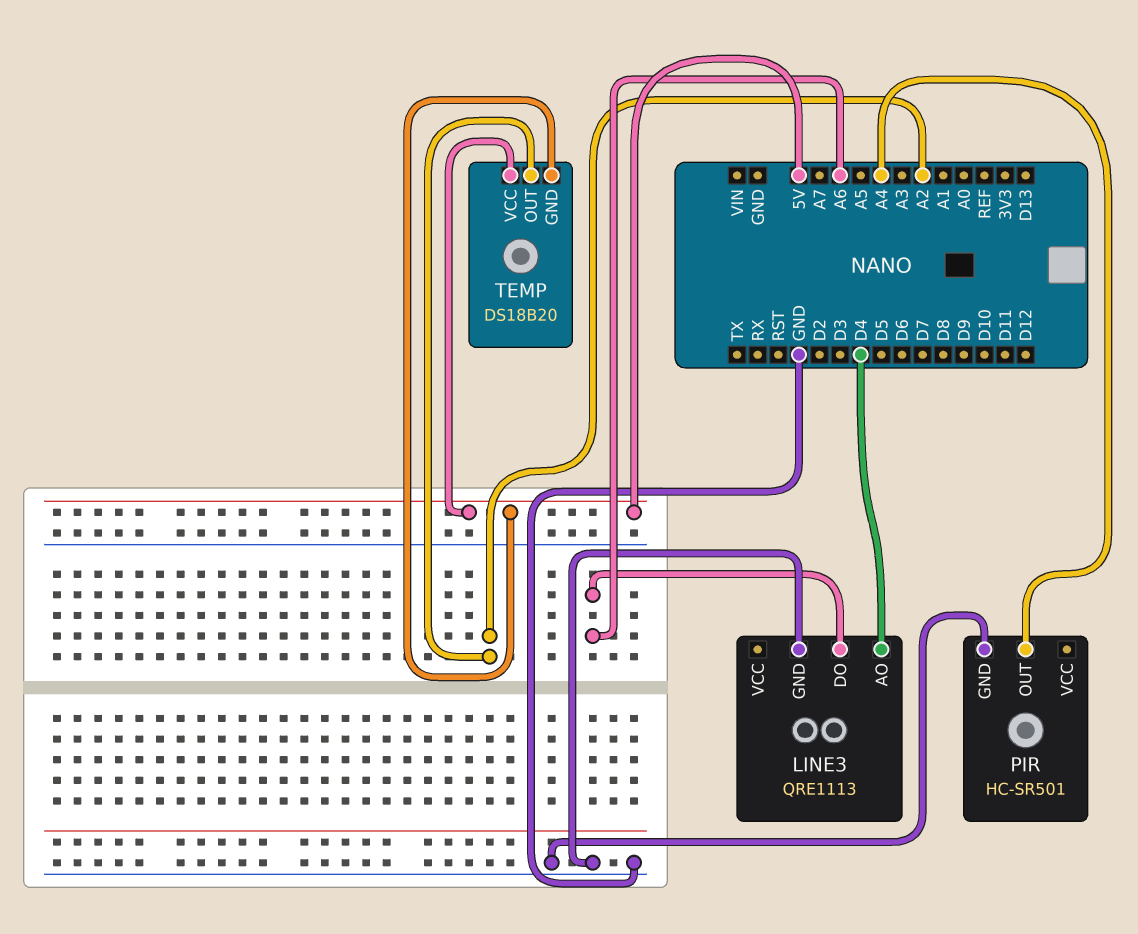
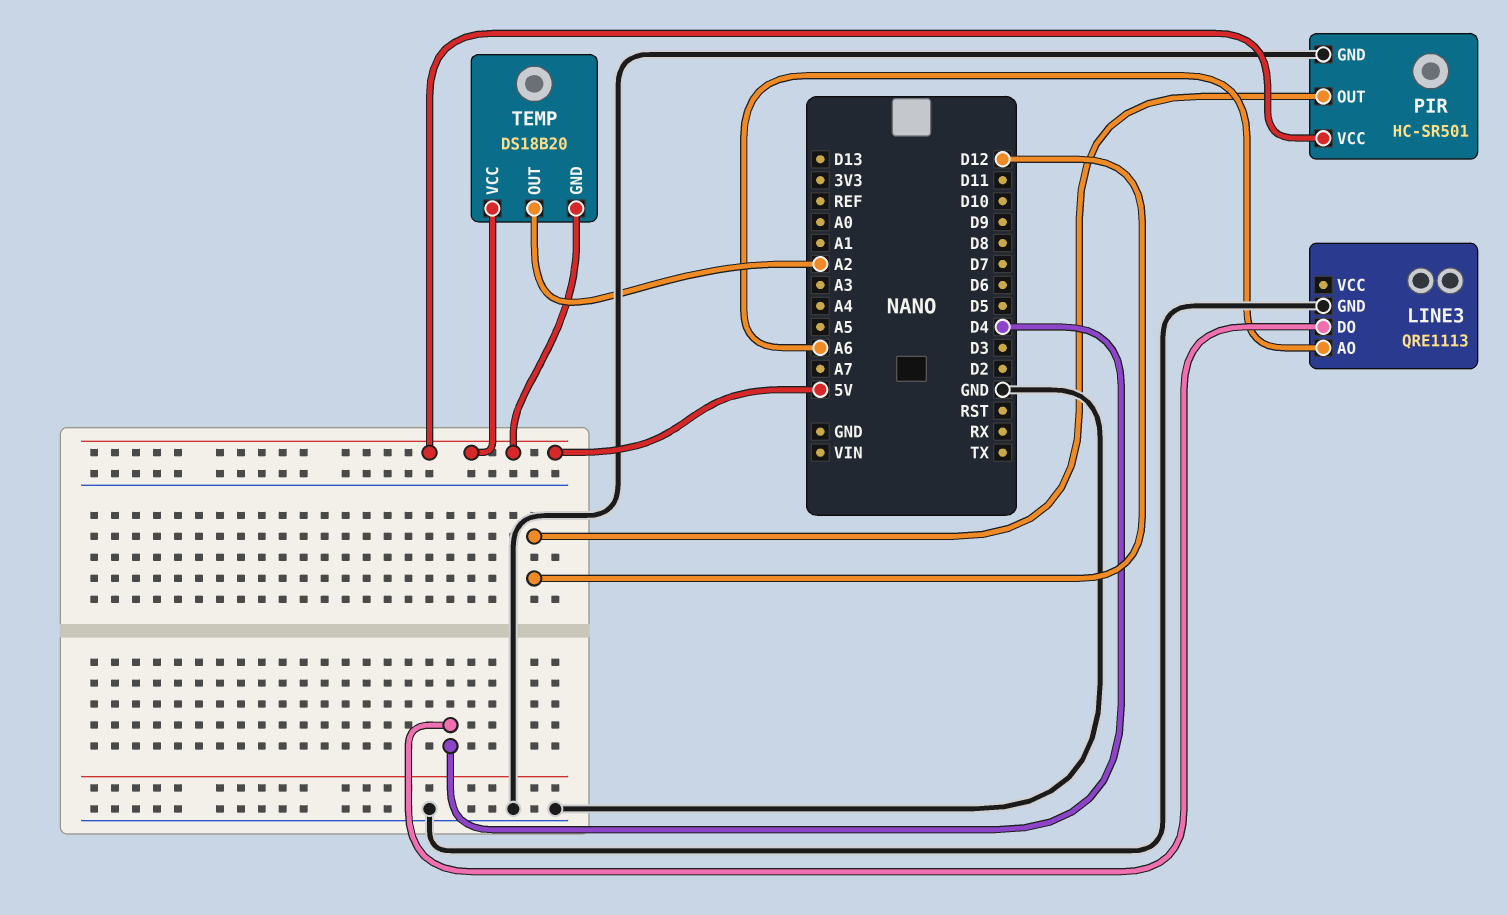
LINE3 pin AO: D4 -> A6
LINE3 pin DO: A6 -> D4
PIR pin OUT: A4 -> D12
PIR pin VCC: none -> 5V

